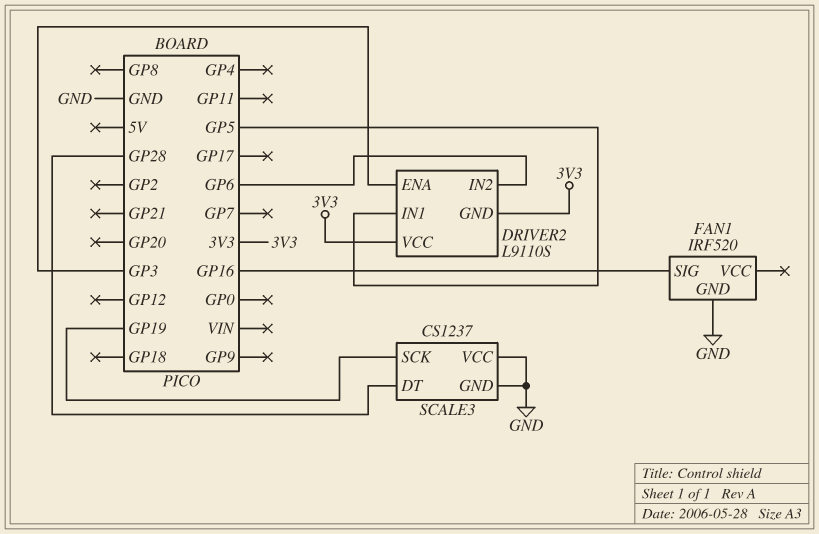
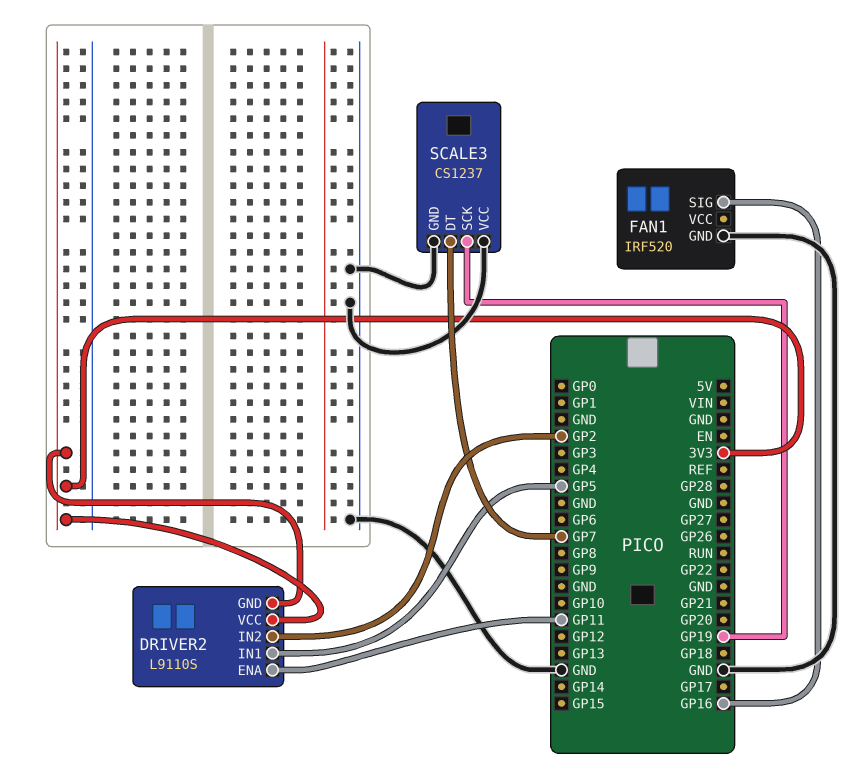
DRIVER2 pin ENA: GP3 -> GP11
DRIVER2 pin IN2: GP6 -> GP2
SCALE3 pin DT: GP28 -> GP7

